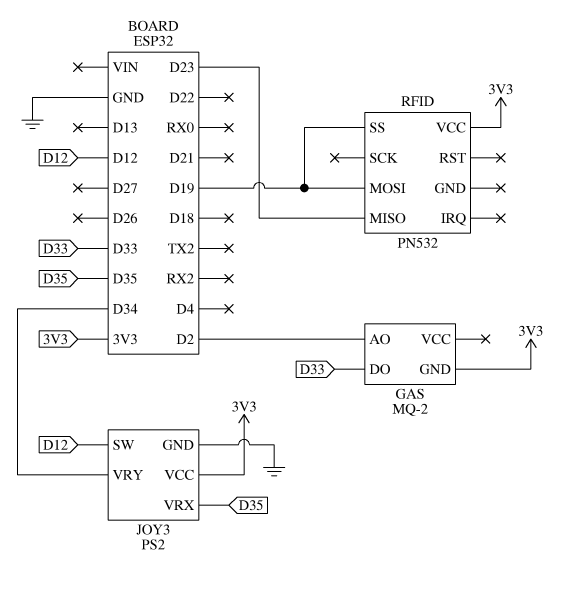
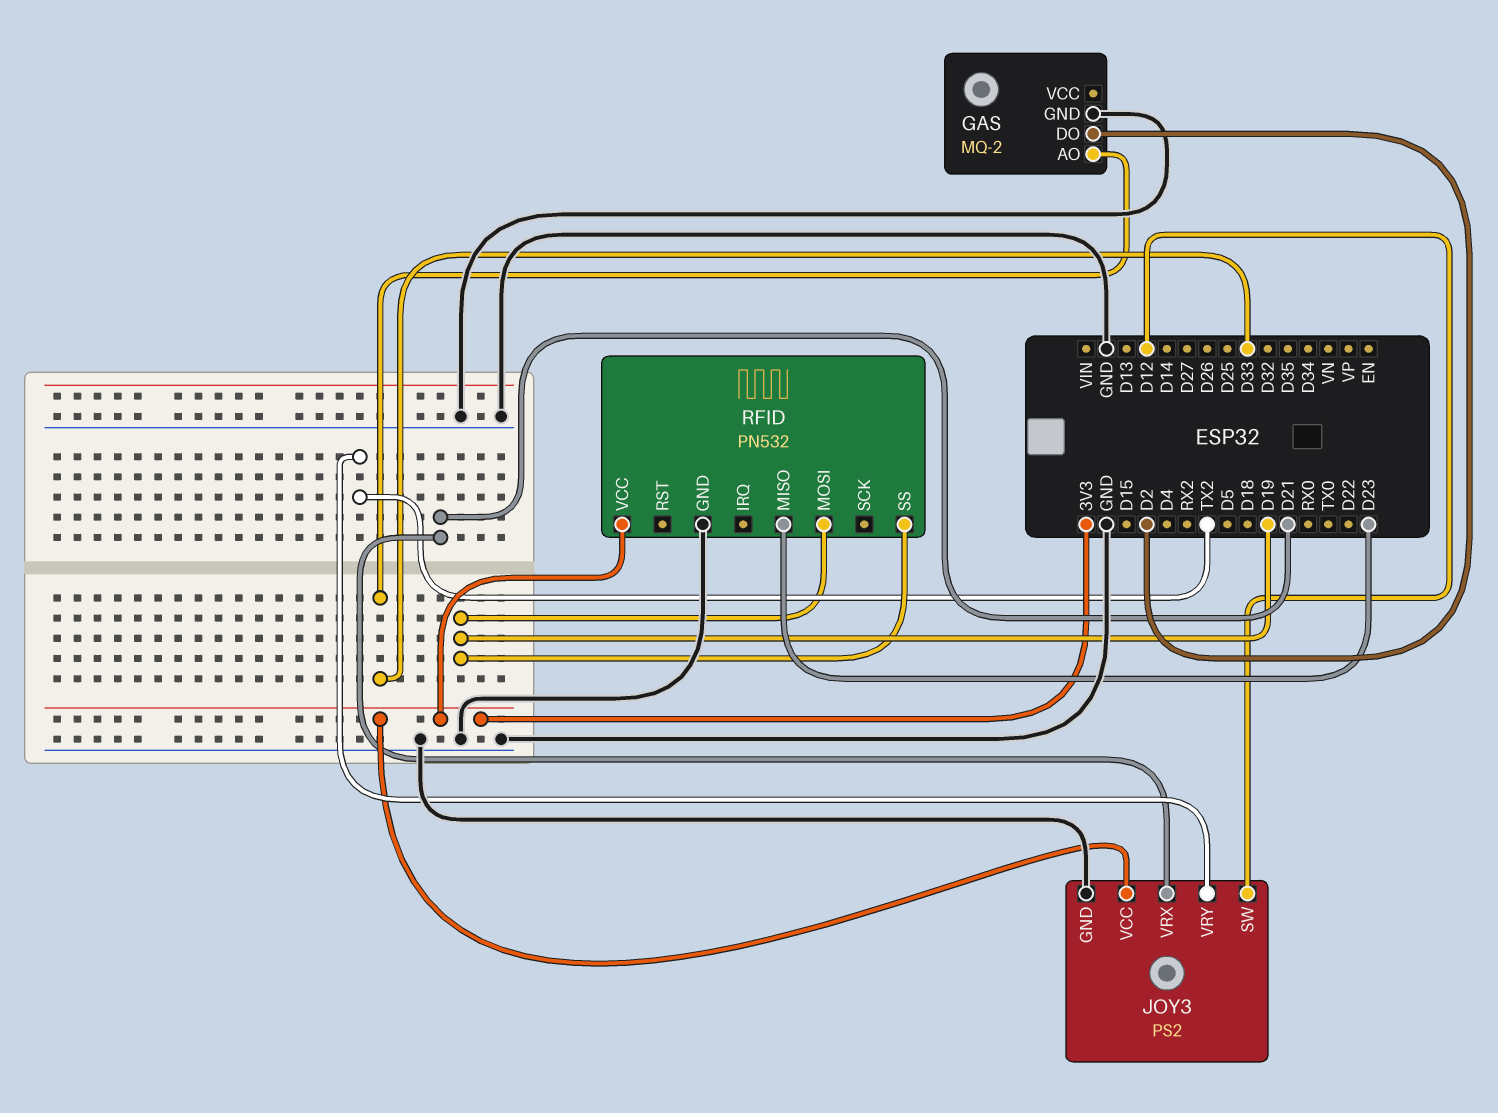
GAS pin AO: D2 -> D33
GAS pin DO: D33 -> D2
GAS pin GND: 3V3 -> GND
JOY3 pin VRX: D35 -> D21
JOY3 pin VRY: D34 -> TX2
RFID pin GND: none -> GND

